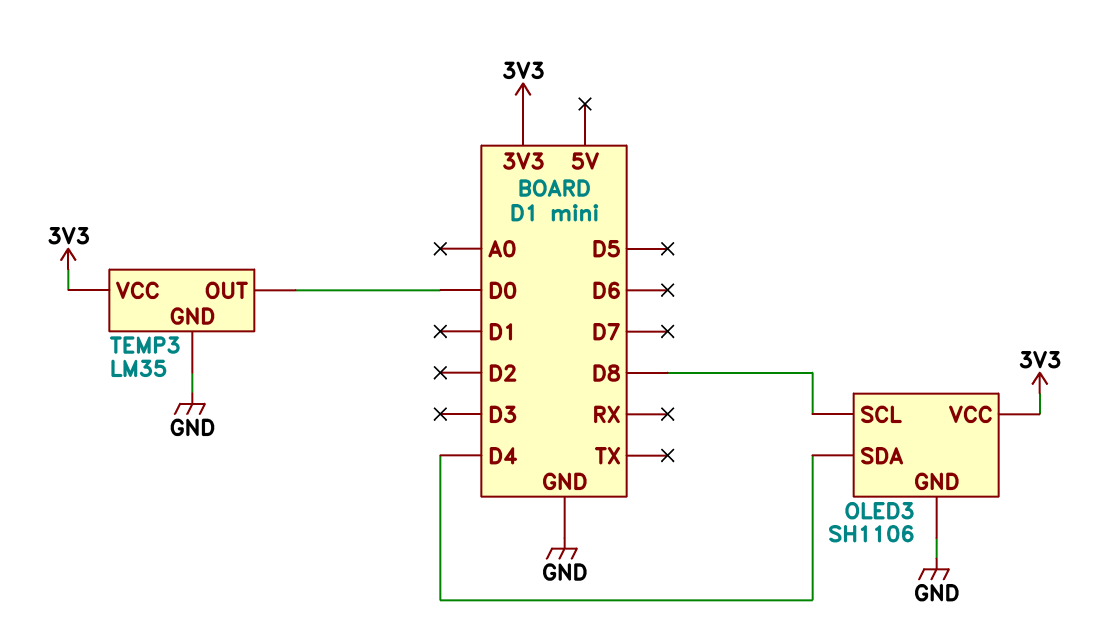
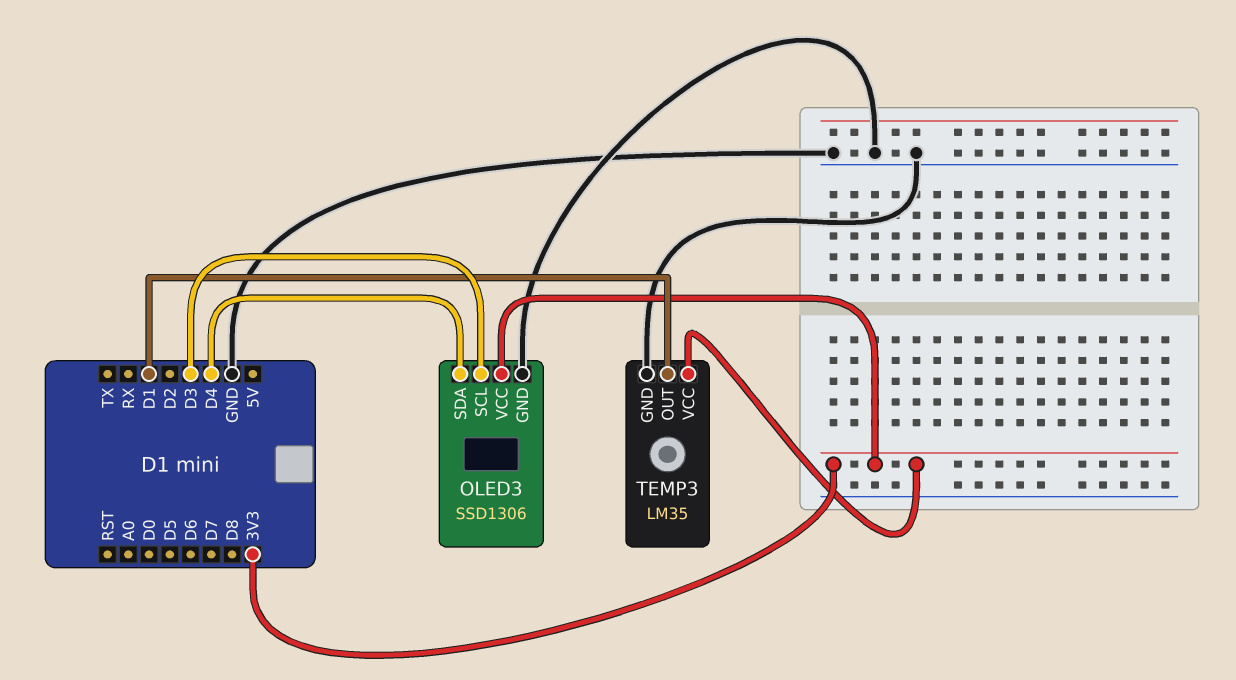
OLED3: SH1106 -> SSD1306
OLED3 pin SCL: D8 -> D3
TEMP3 pin OUT: D0 -> D1

